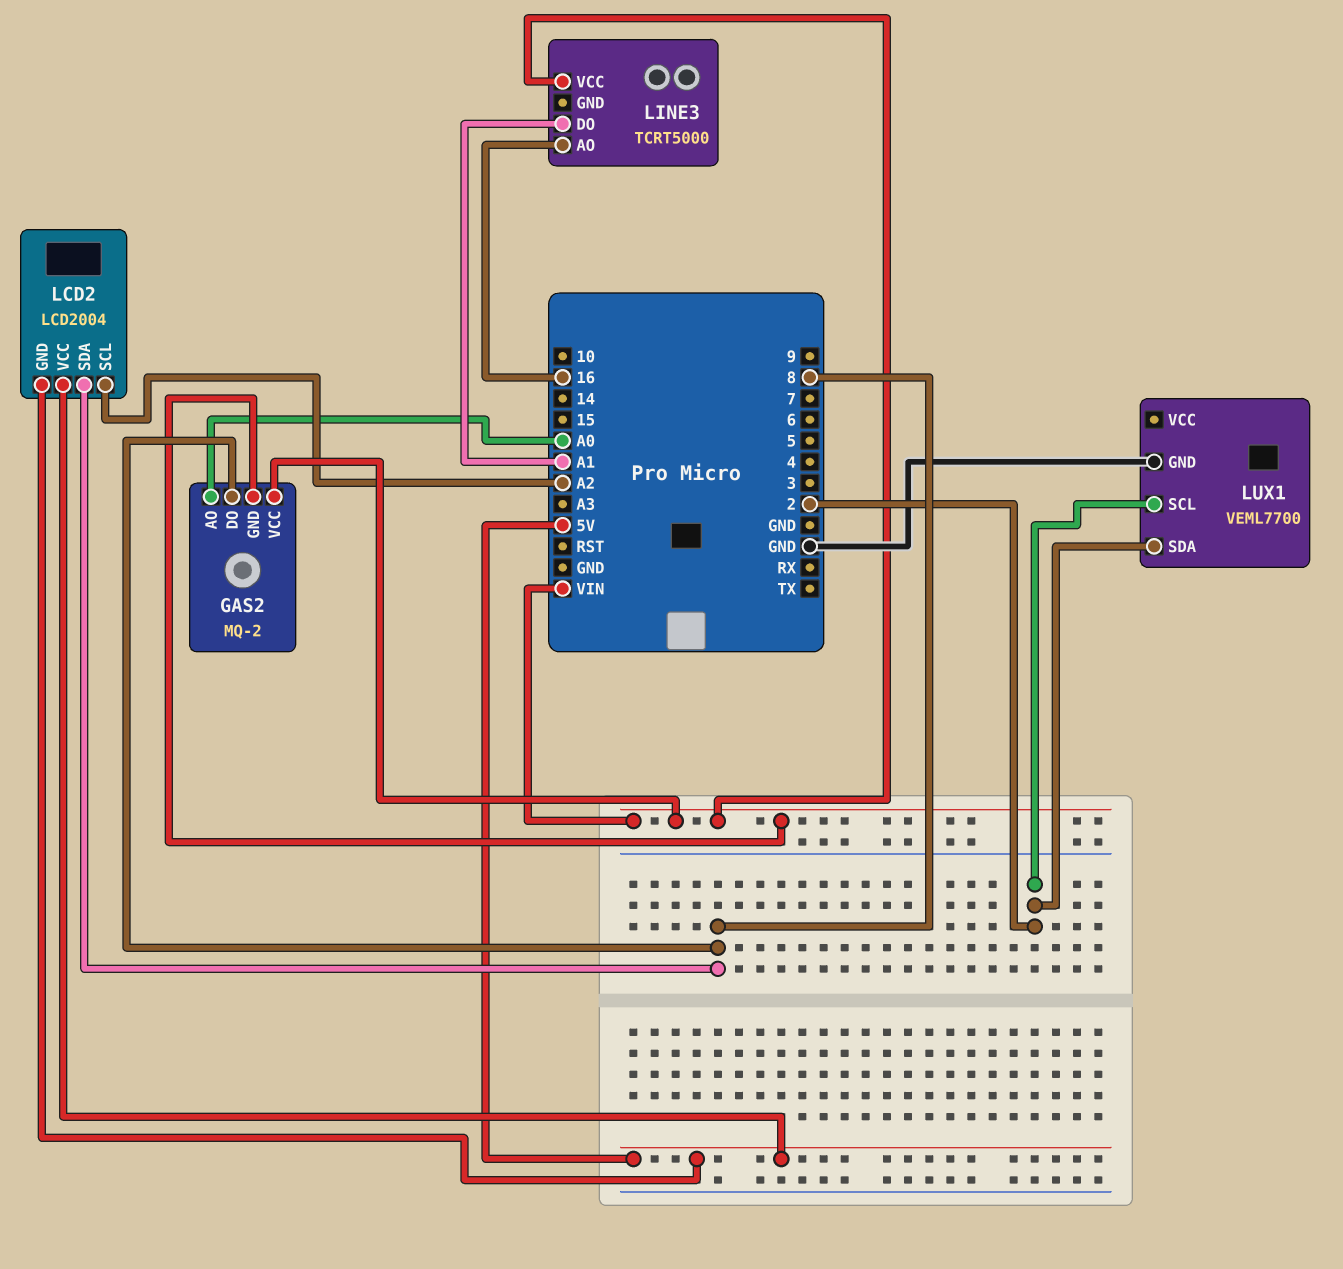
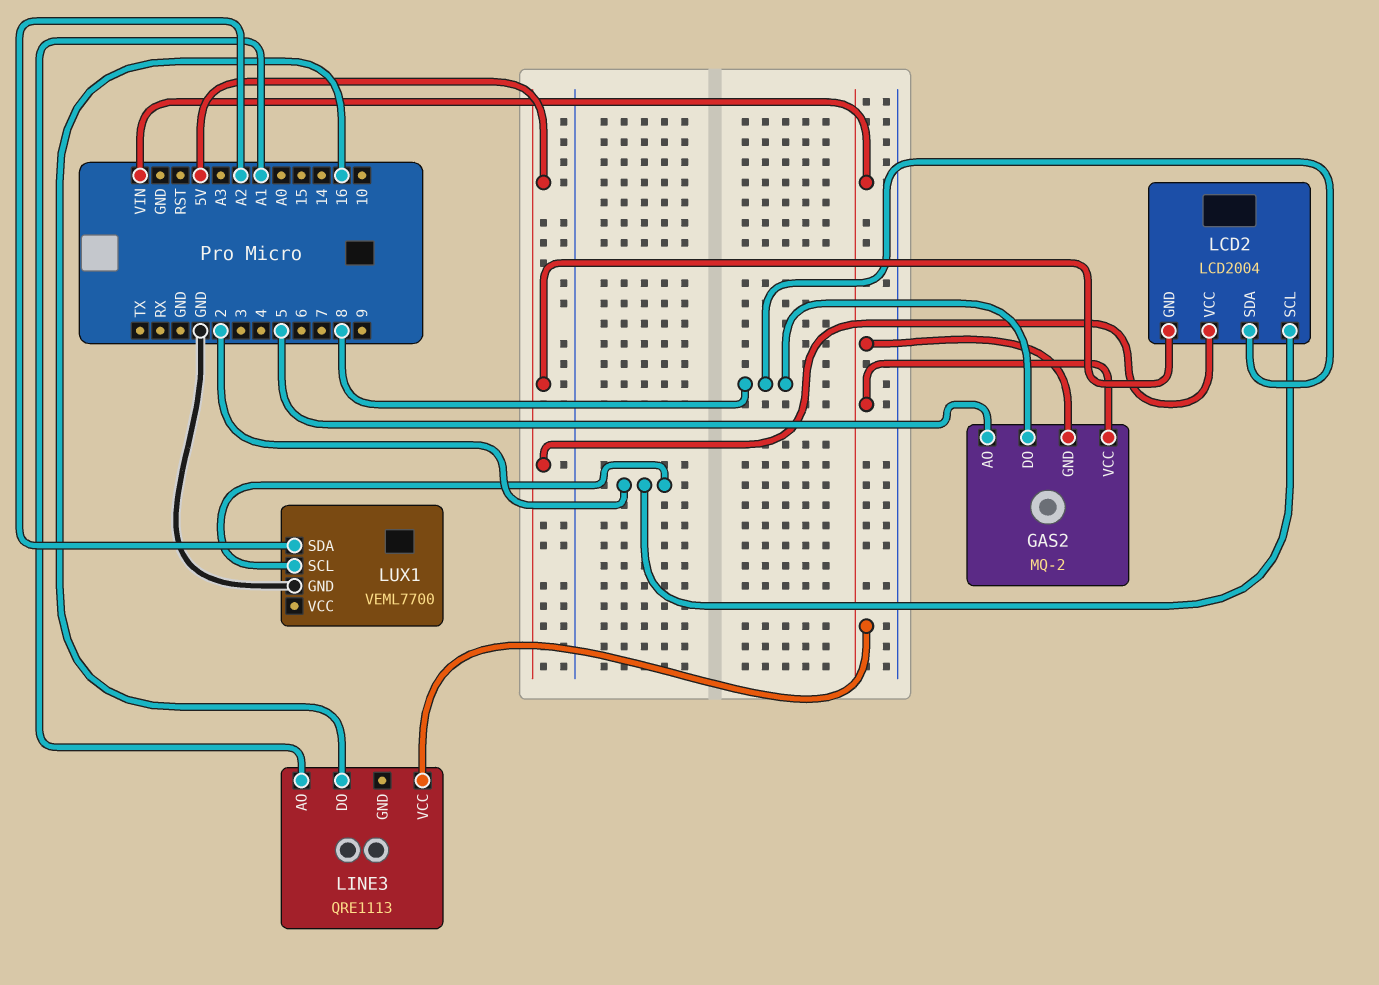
GAS2 pin AO: A0 -> 5
LCD2 pin SCL: A2 -> 2
LINE3: TCRT5000 -> QRE1113
LINE3 pin AO: 16 -> A1
LINE3 pin DO: A1 -> 16
LUX1 pin SDA: 2 -> A2

